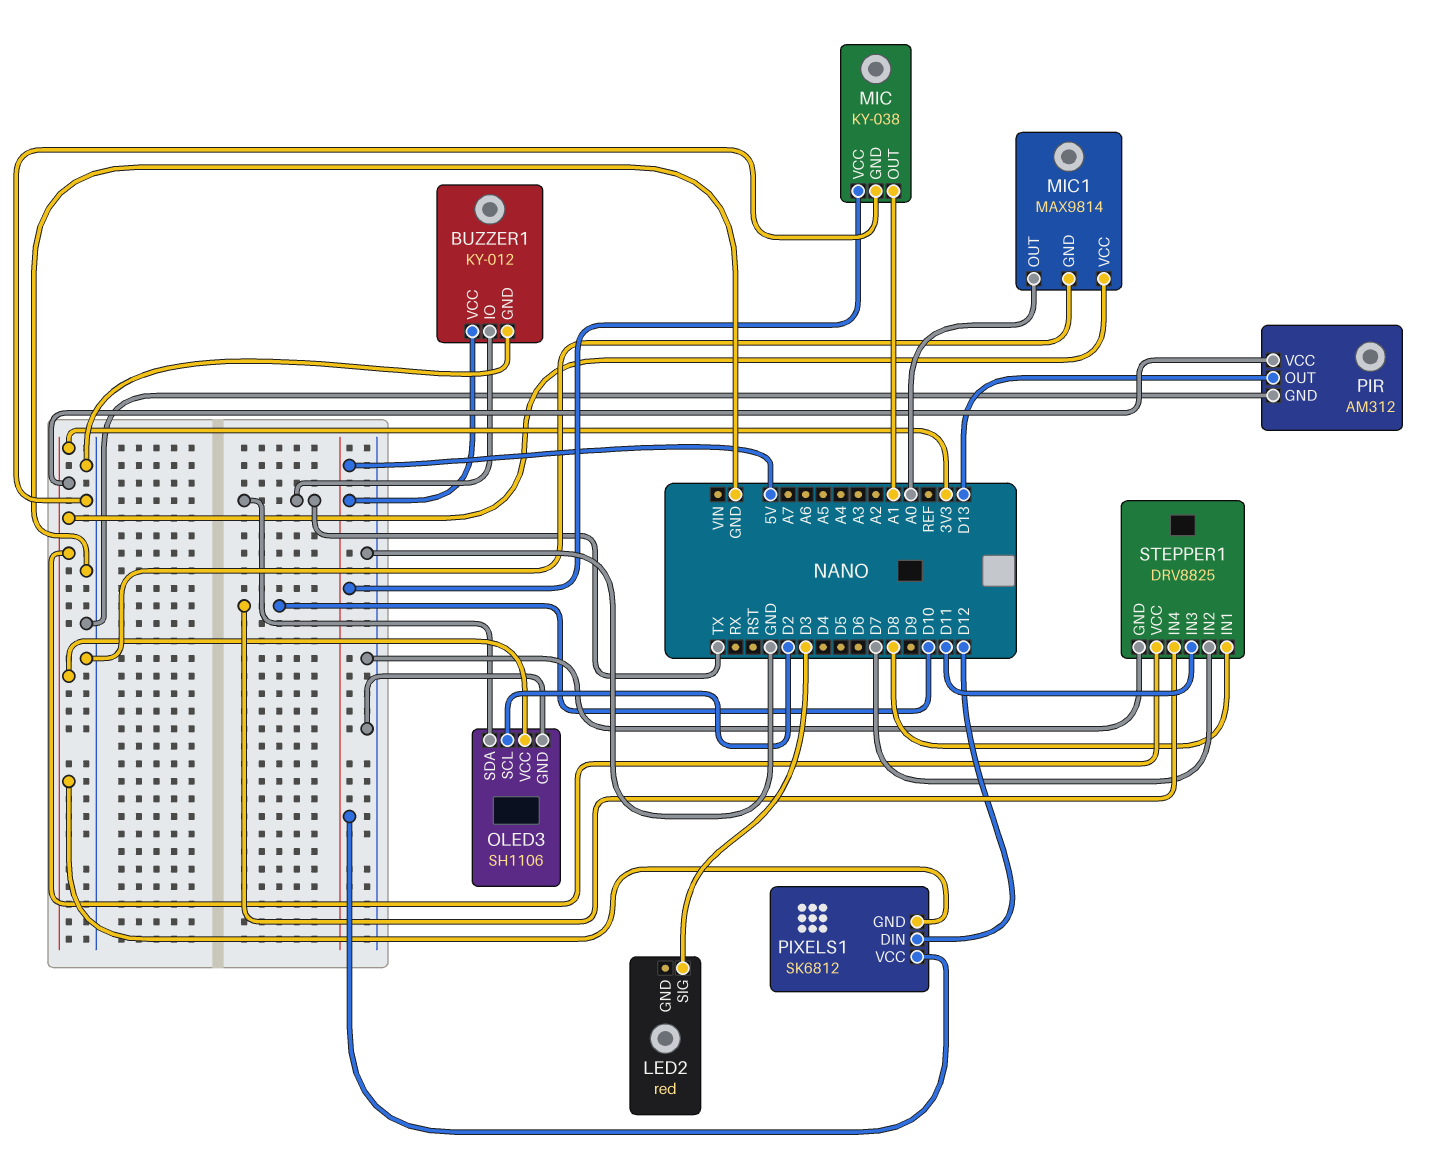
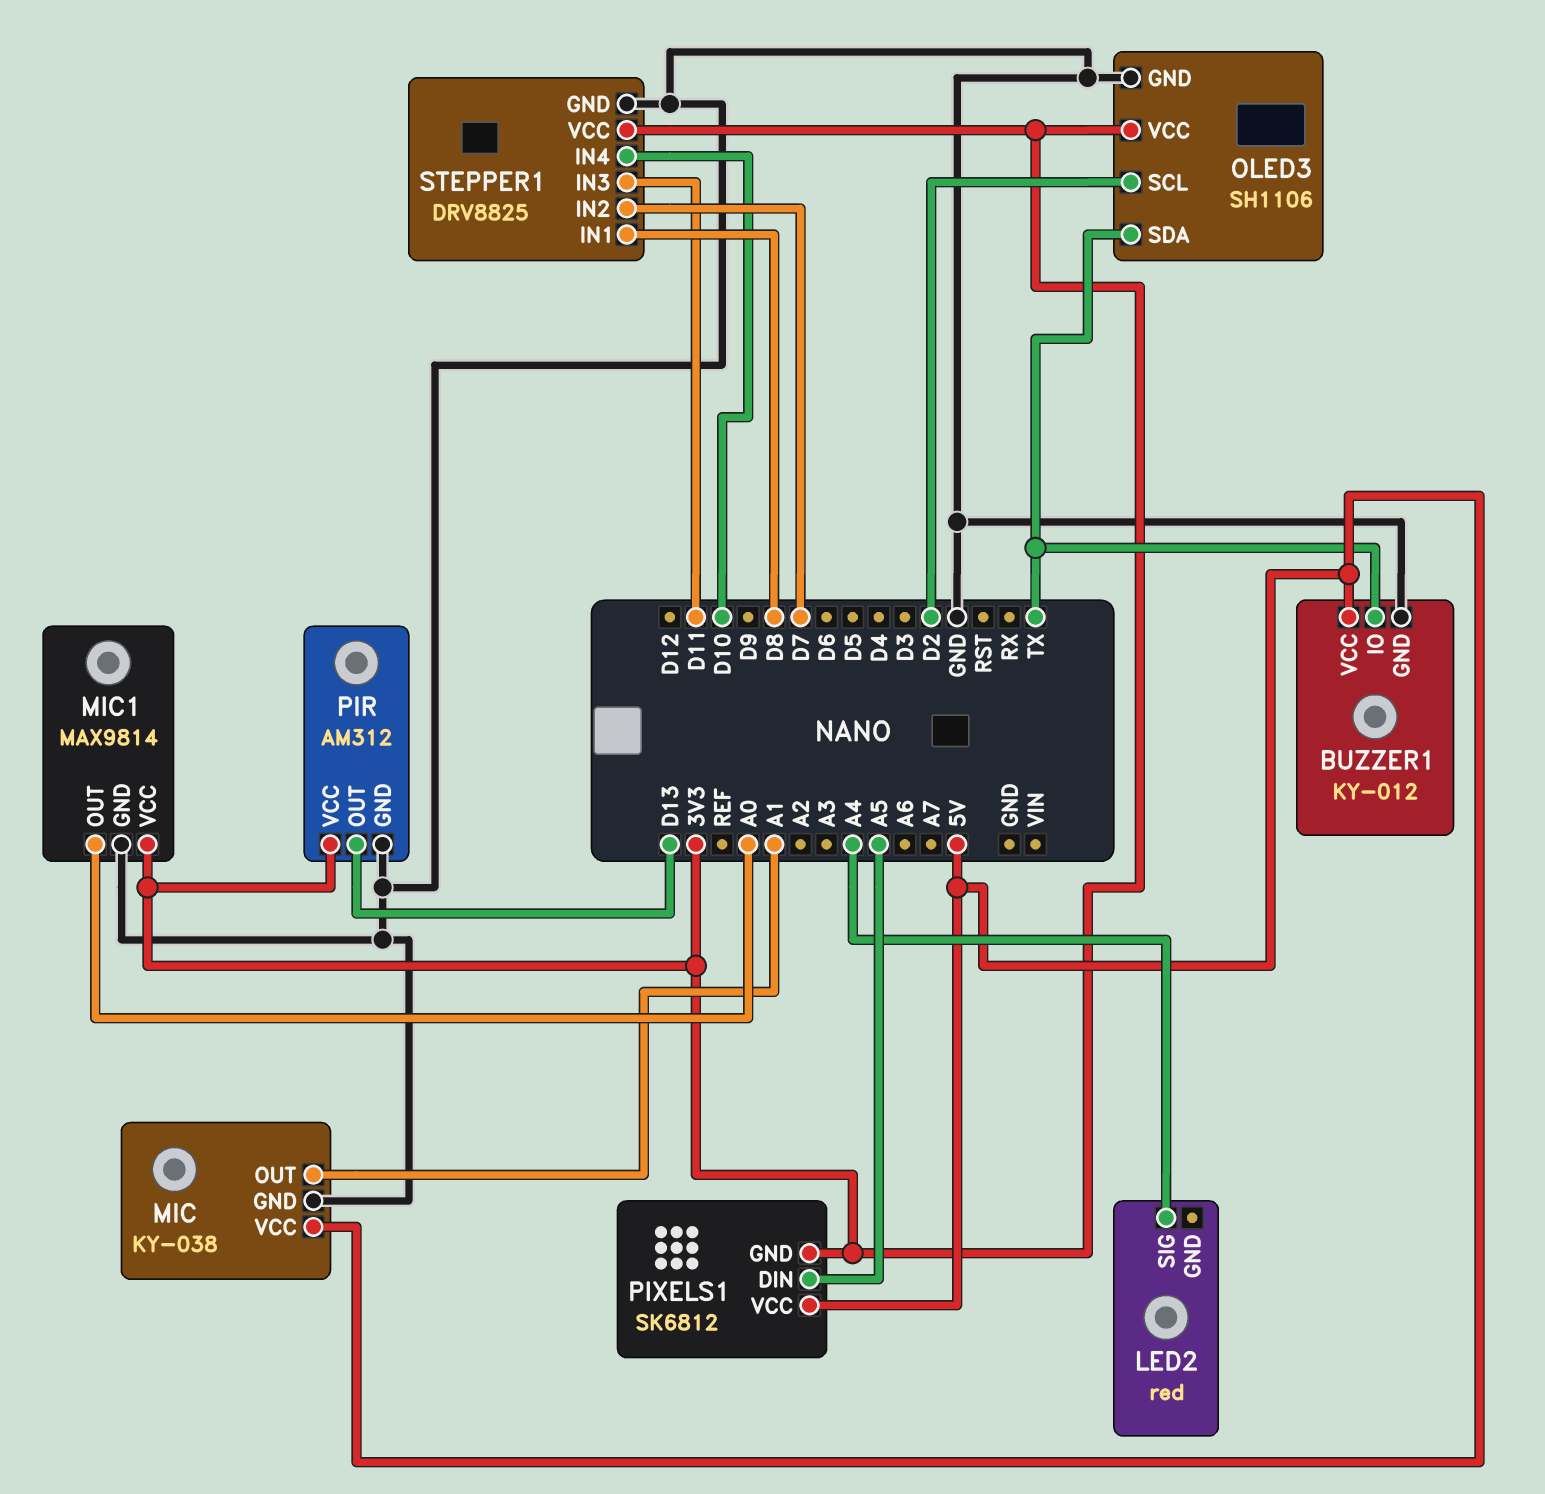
LED2 pin SIG: D3 -> A4
PIXELS1 pin DIN: D12 -> A5

